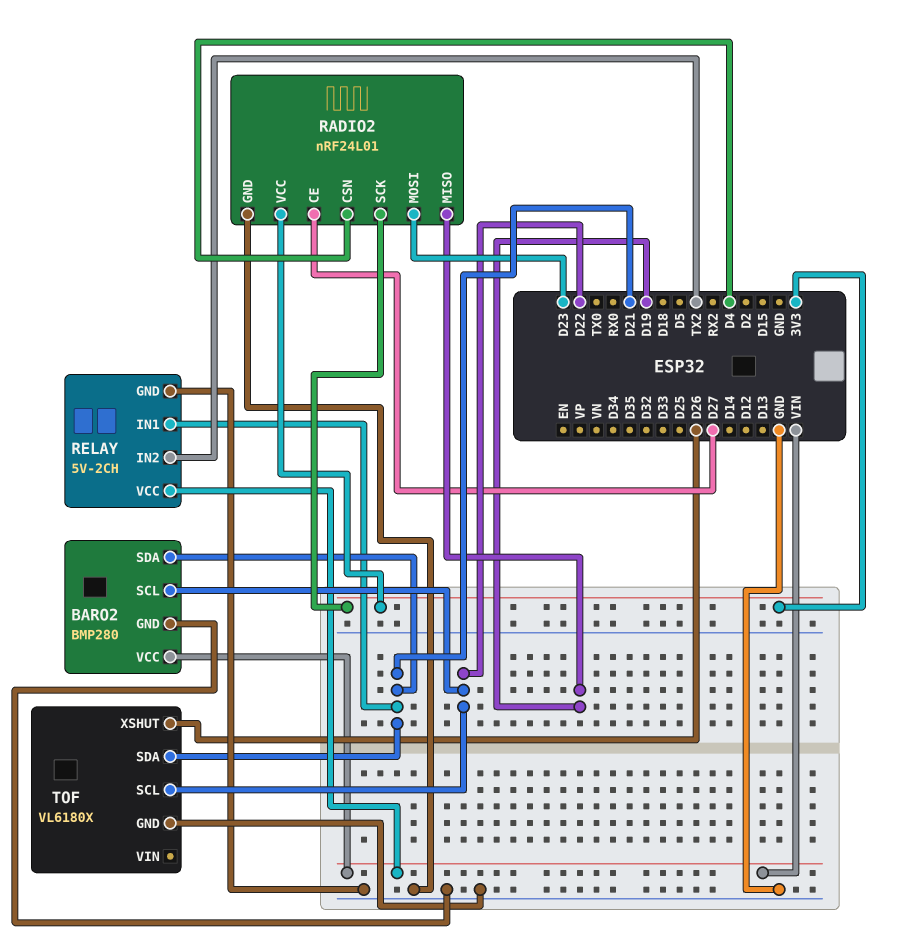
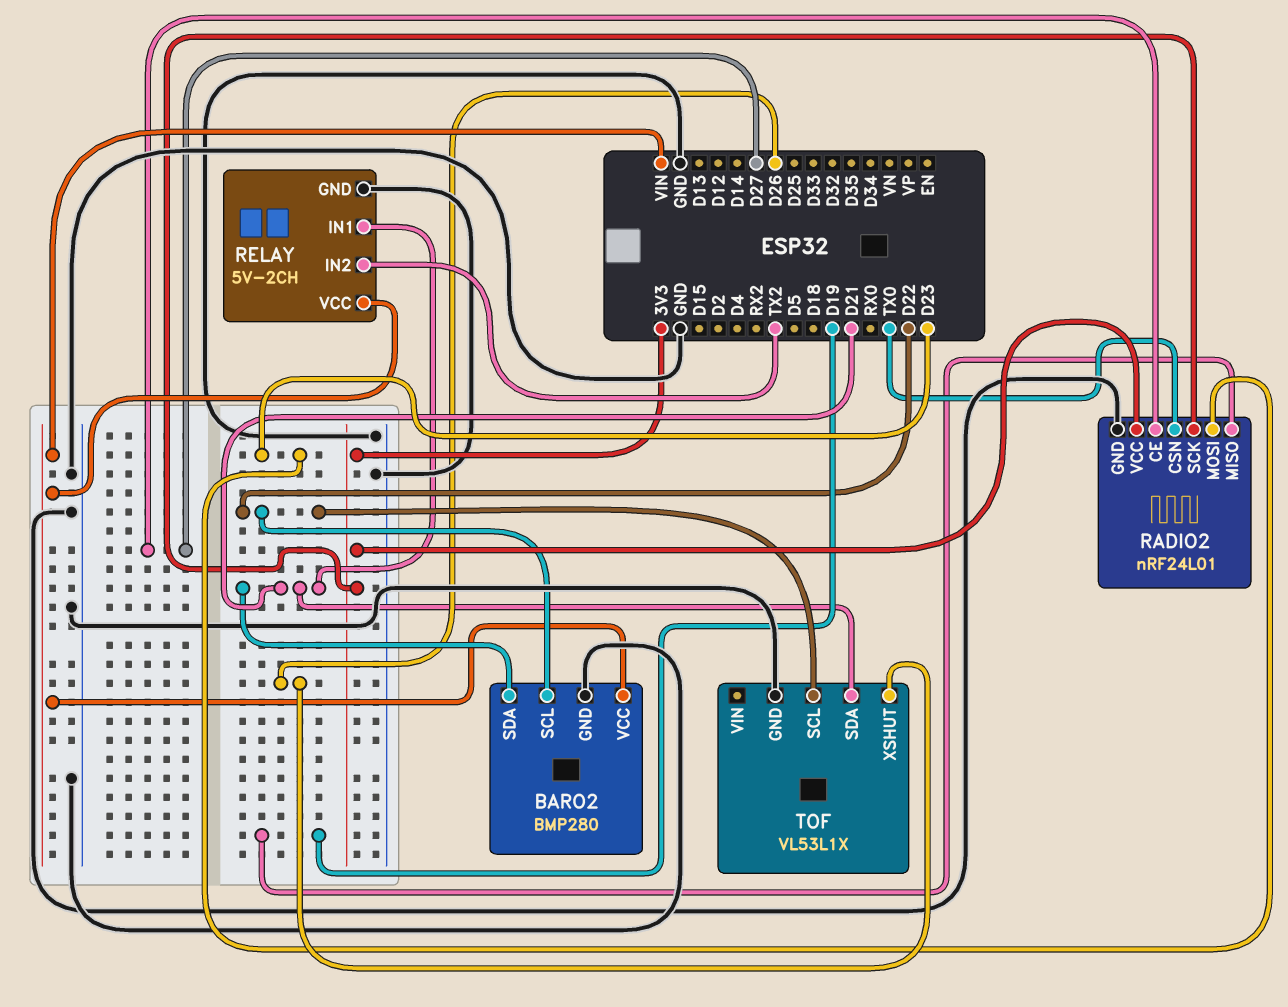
RADIO2 pin CSN: D4 -> TX0
TOF: VL6180X -> VL53L1X

